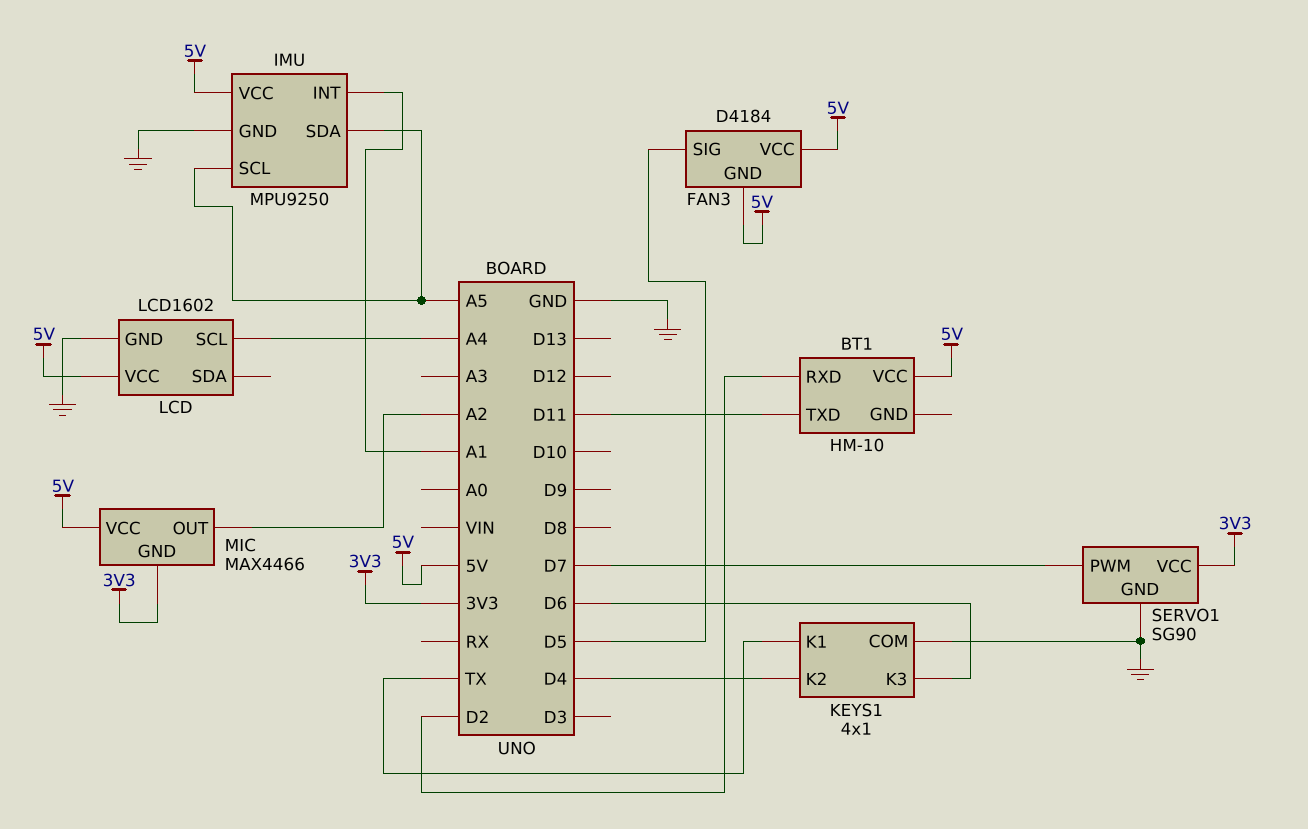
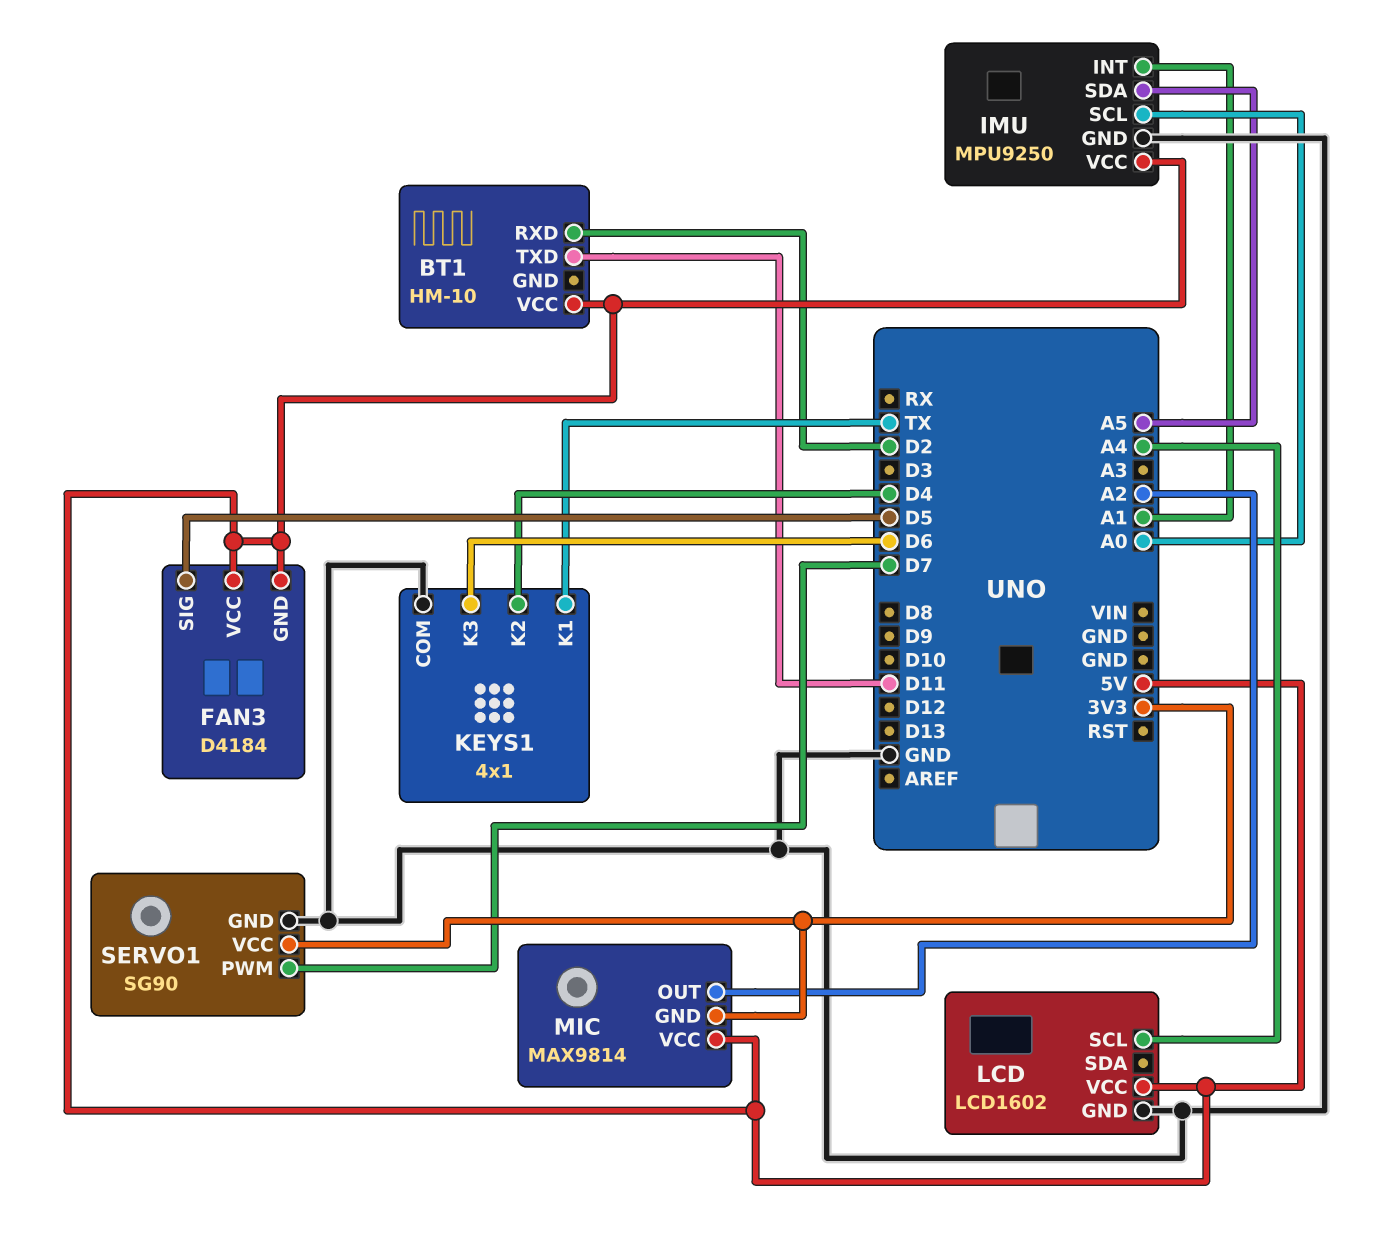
IMU pin SCL: A5 -> A0
MIC: MAX4466 -> MAX9814

